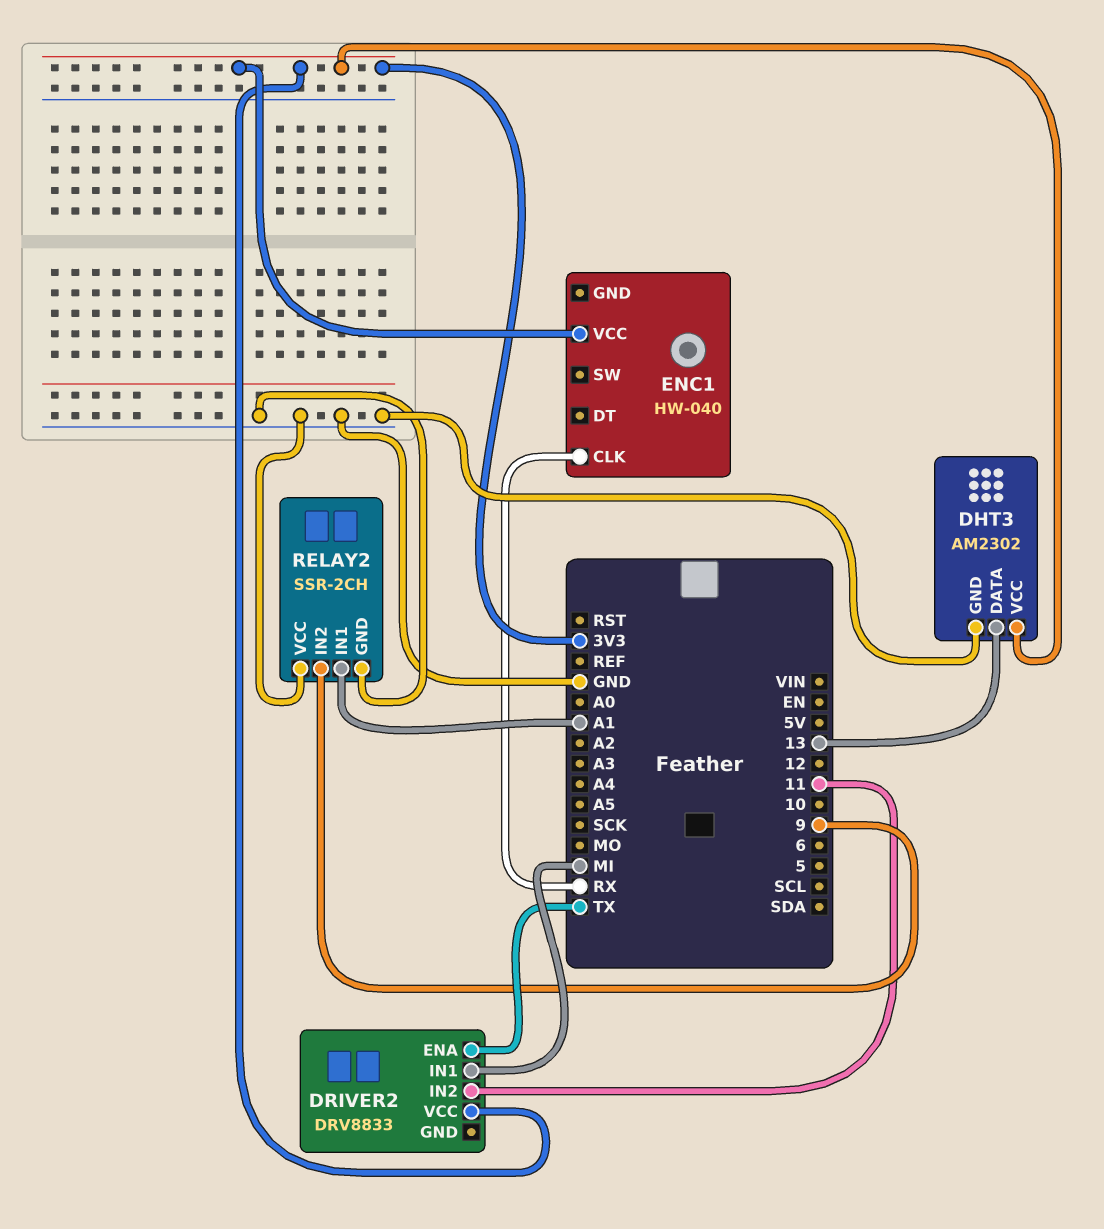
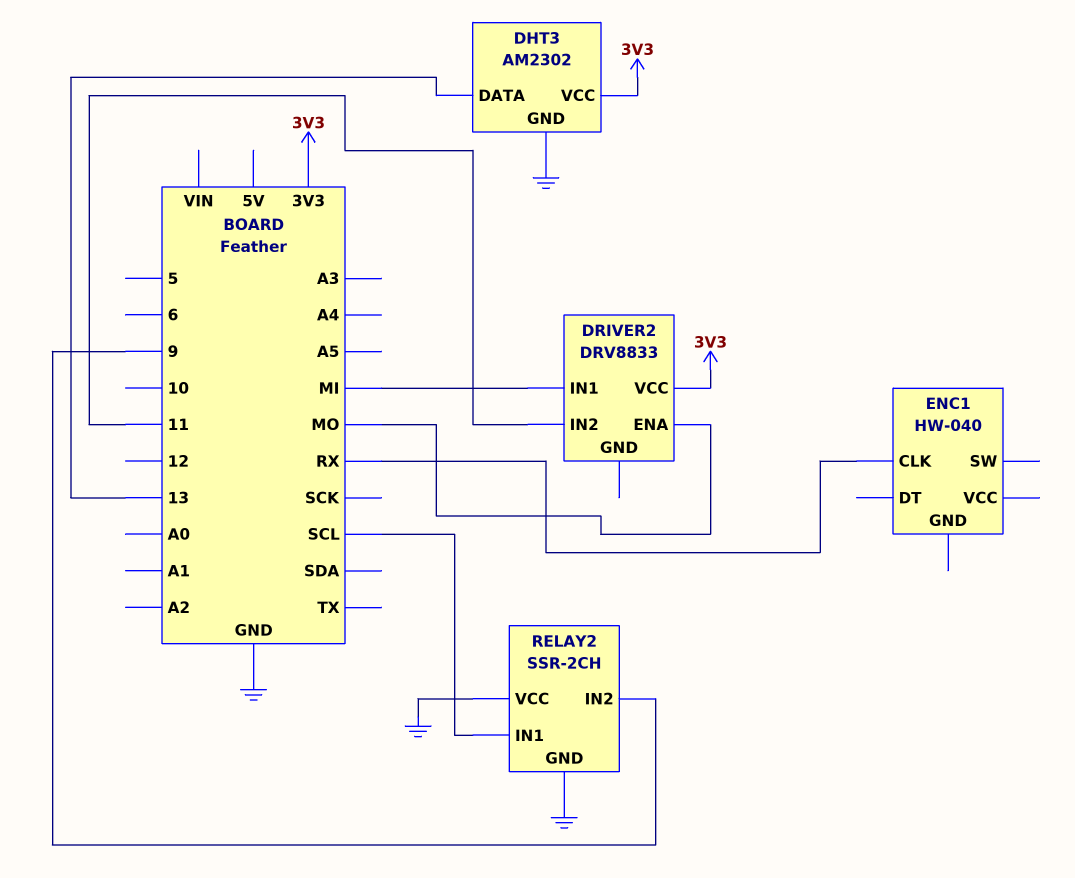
DRIVER2 pin ENA: TX -> MO
ENC1 pin VCC: 3V3 -> none
RELAY2 pin IN1: A1 -> SCL

